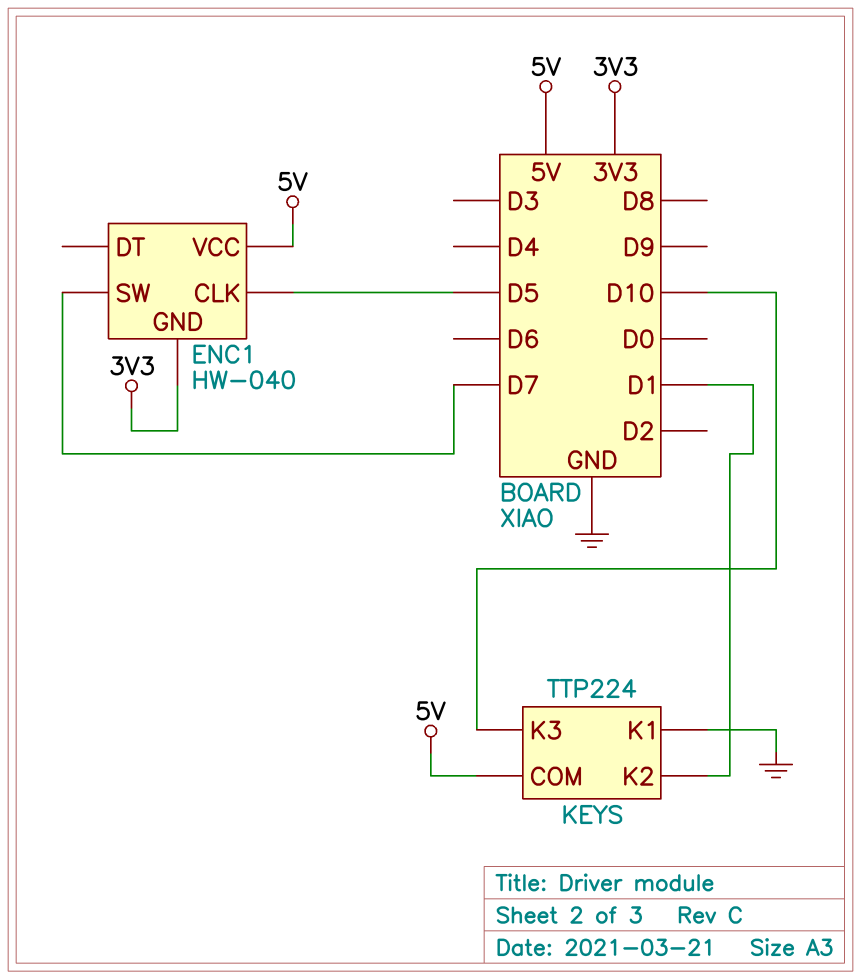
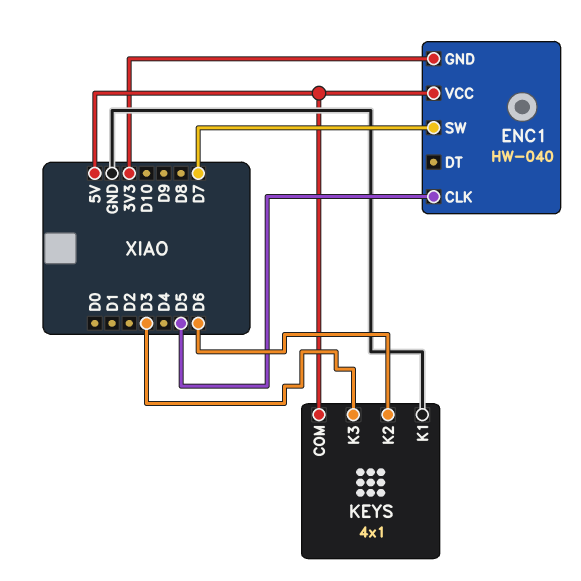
KEYS: TTP224 -> 4x1
KEYS pin K2: D1 -> D6
KEYS pin K3: D10 -> D3

